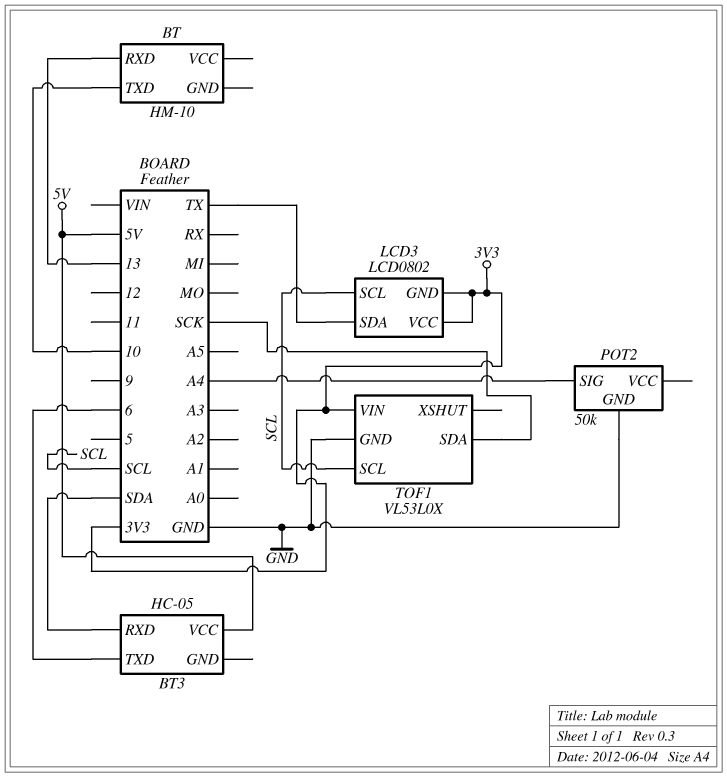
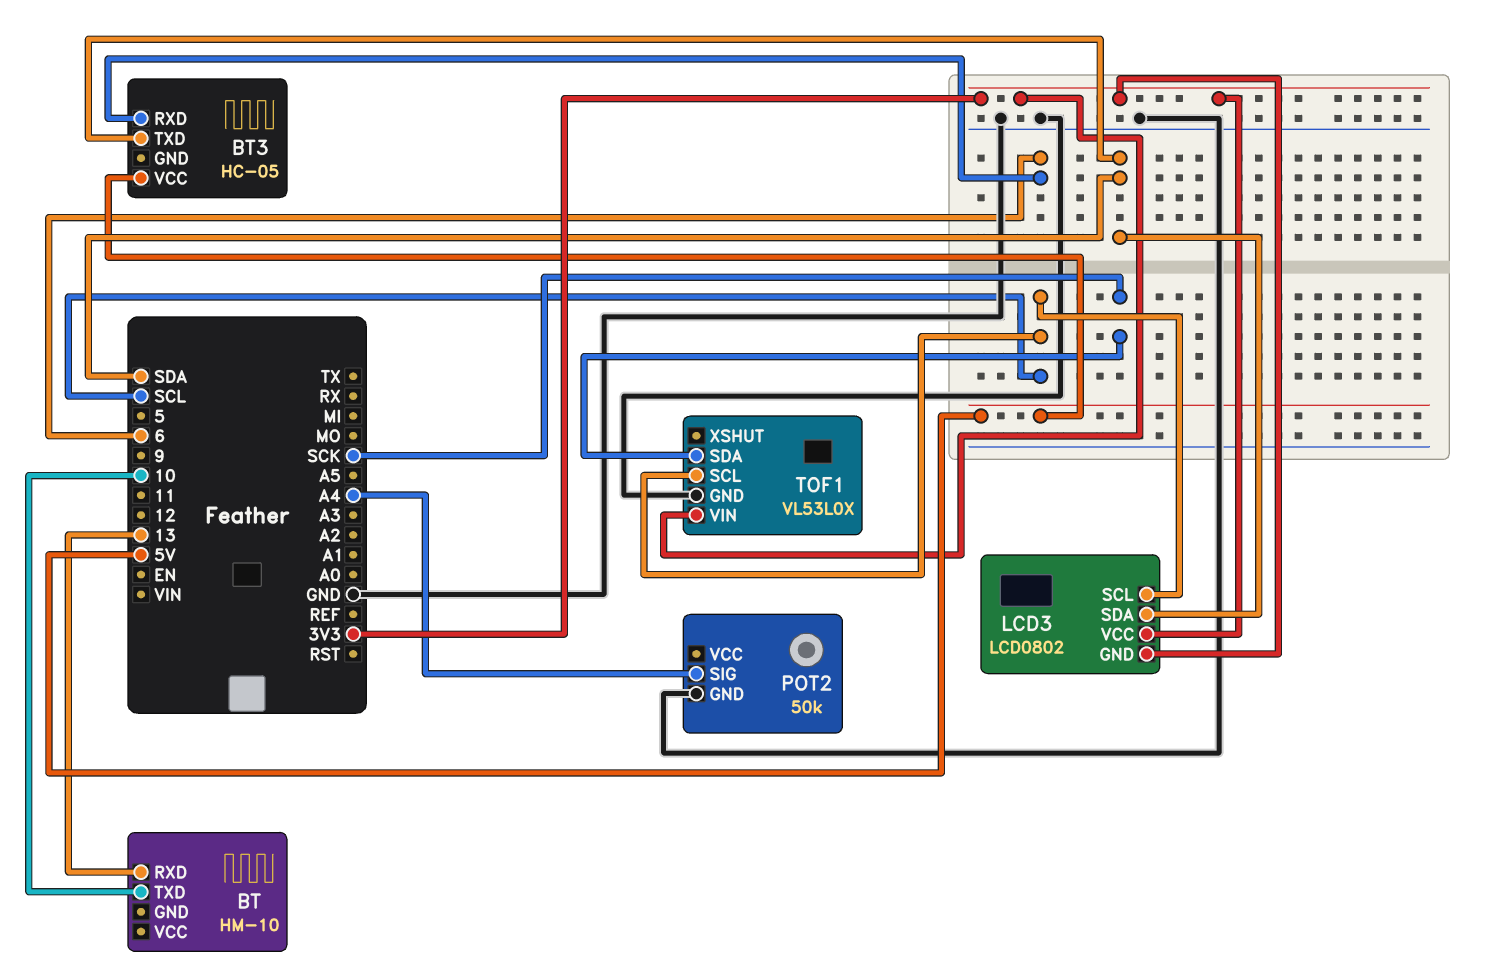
BT3 pin RXD: SDA -> 6
BT3 pin TXD: 6 -> SDA
LCD3 pin SDA: TX -> SDA

